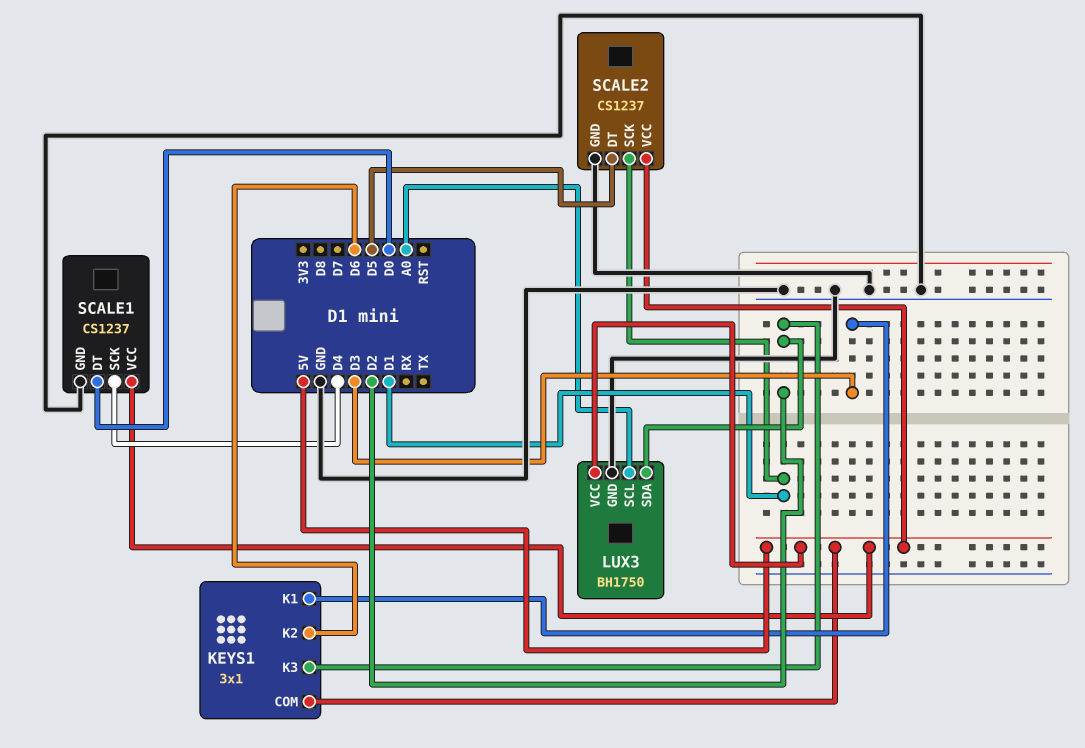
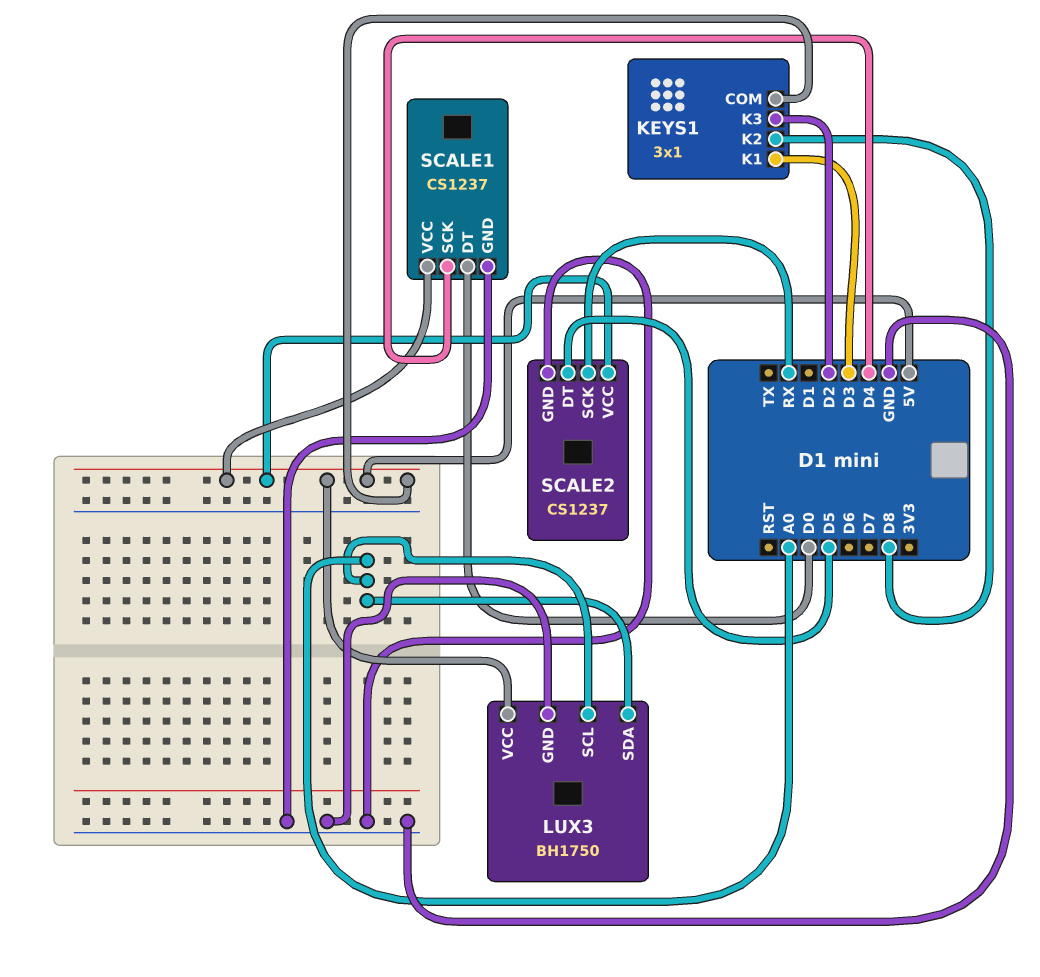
KEYS1 pin K2: D6 -> D8
LUX3 pin SDA: D2 -> A0
SCALE2 pin SCK: D1 -> RX

